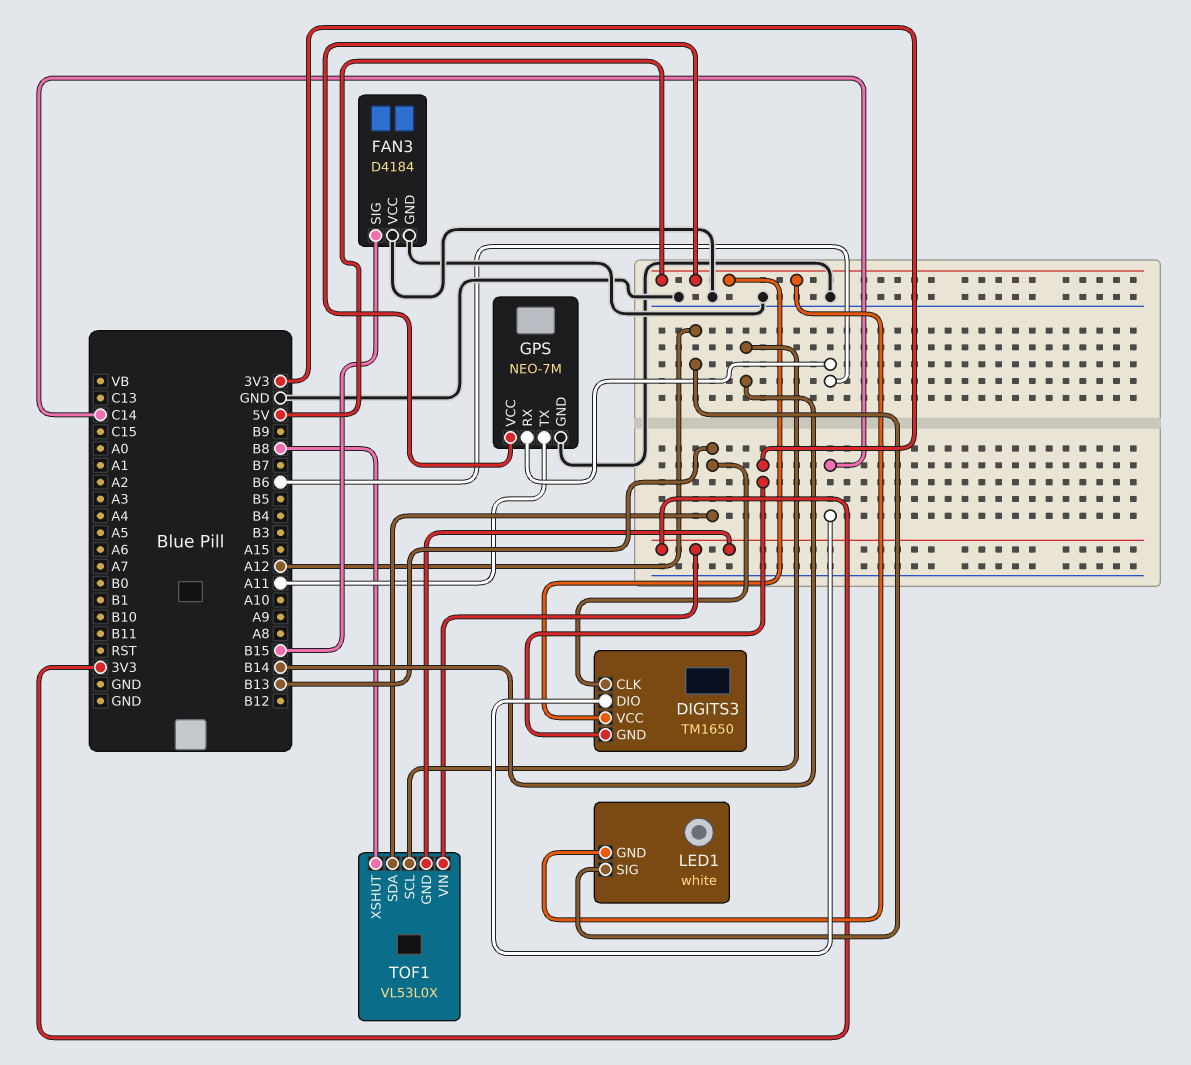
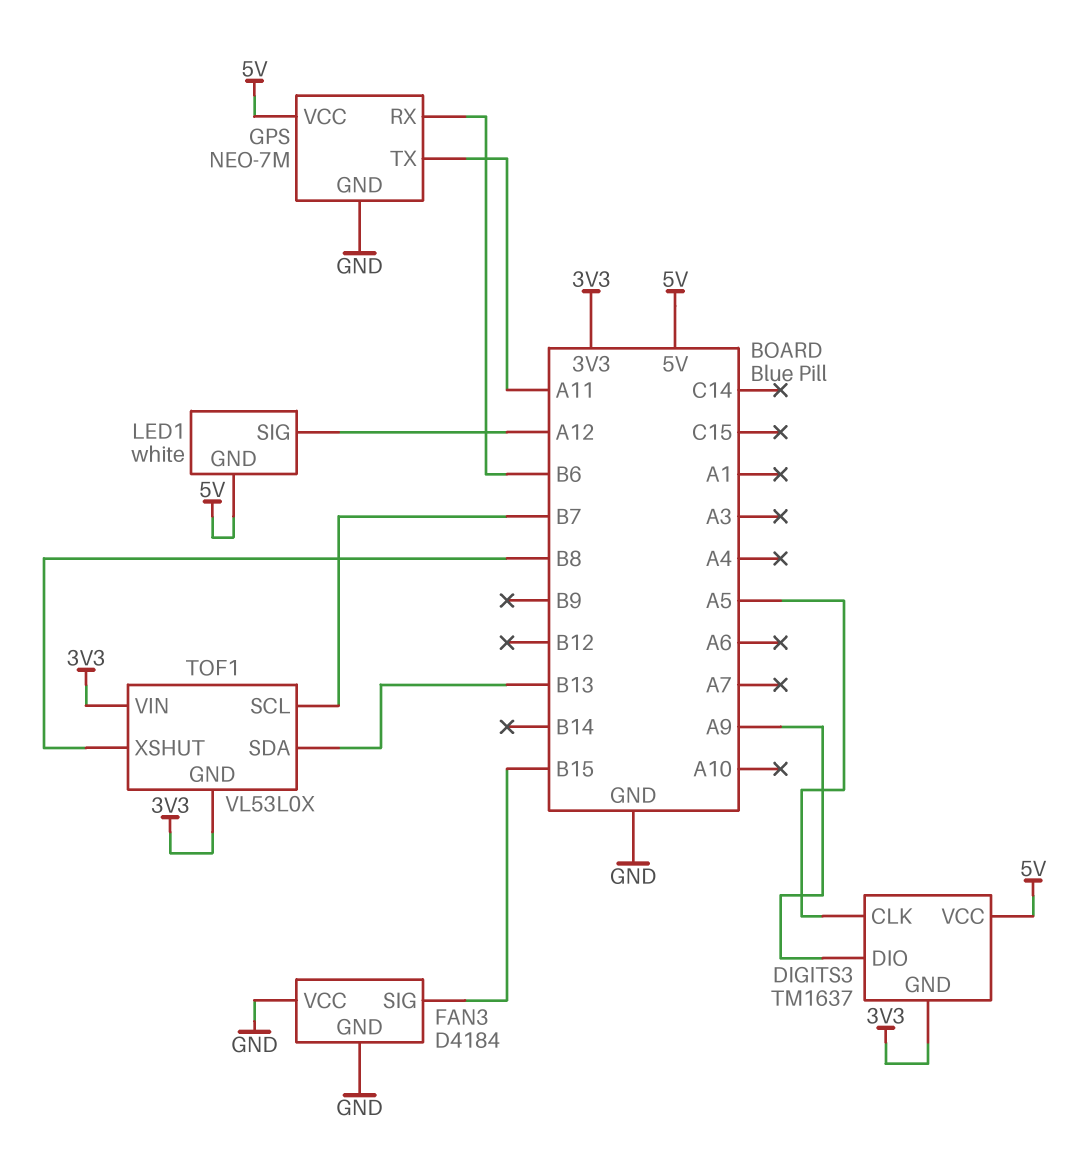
DIGITS3: TM1650 -> TM1637
DIGITS3 pin CLK: B13 -> A5
DIGITS3 pin DIO: C14 -> A9
TOF1 pin SCL: B14 -> B7

